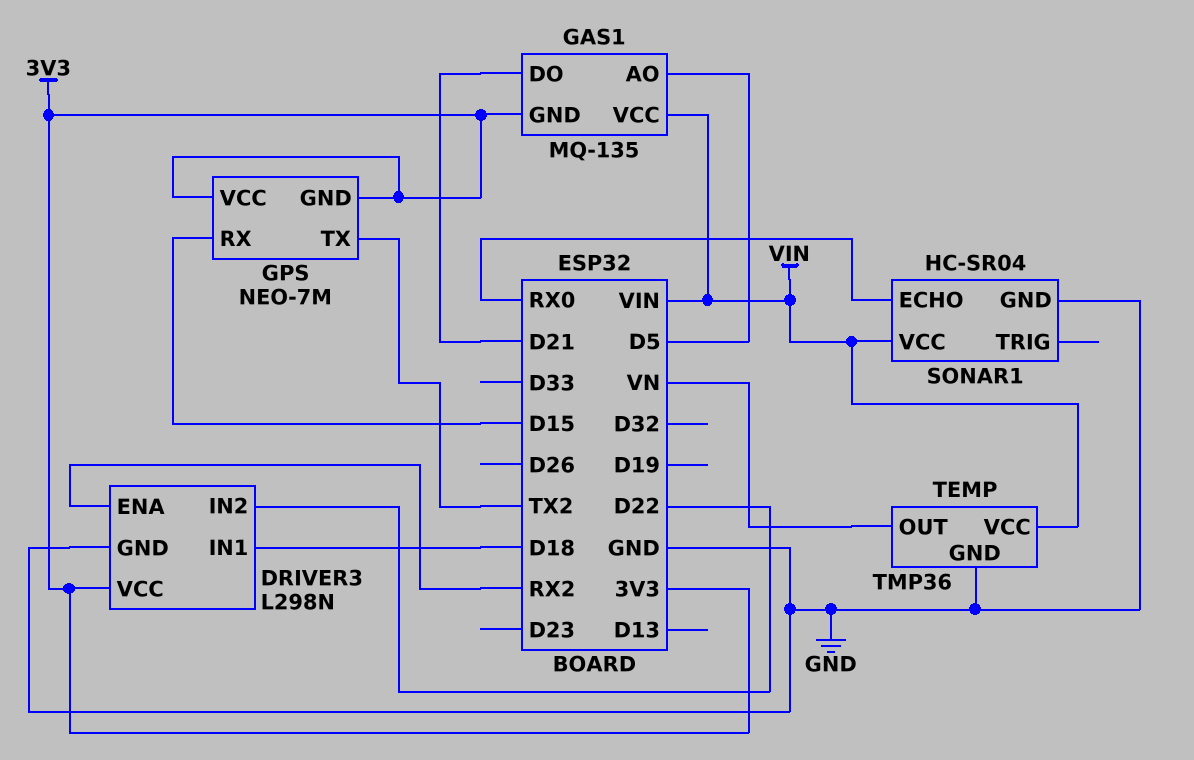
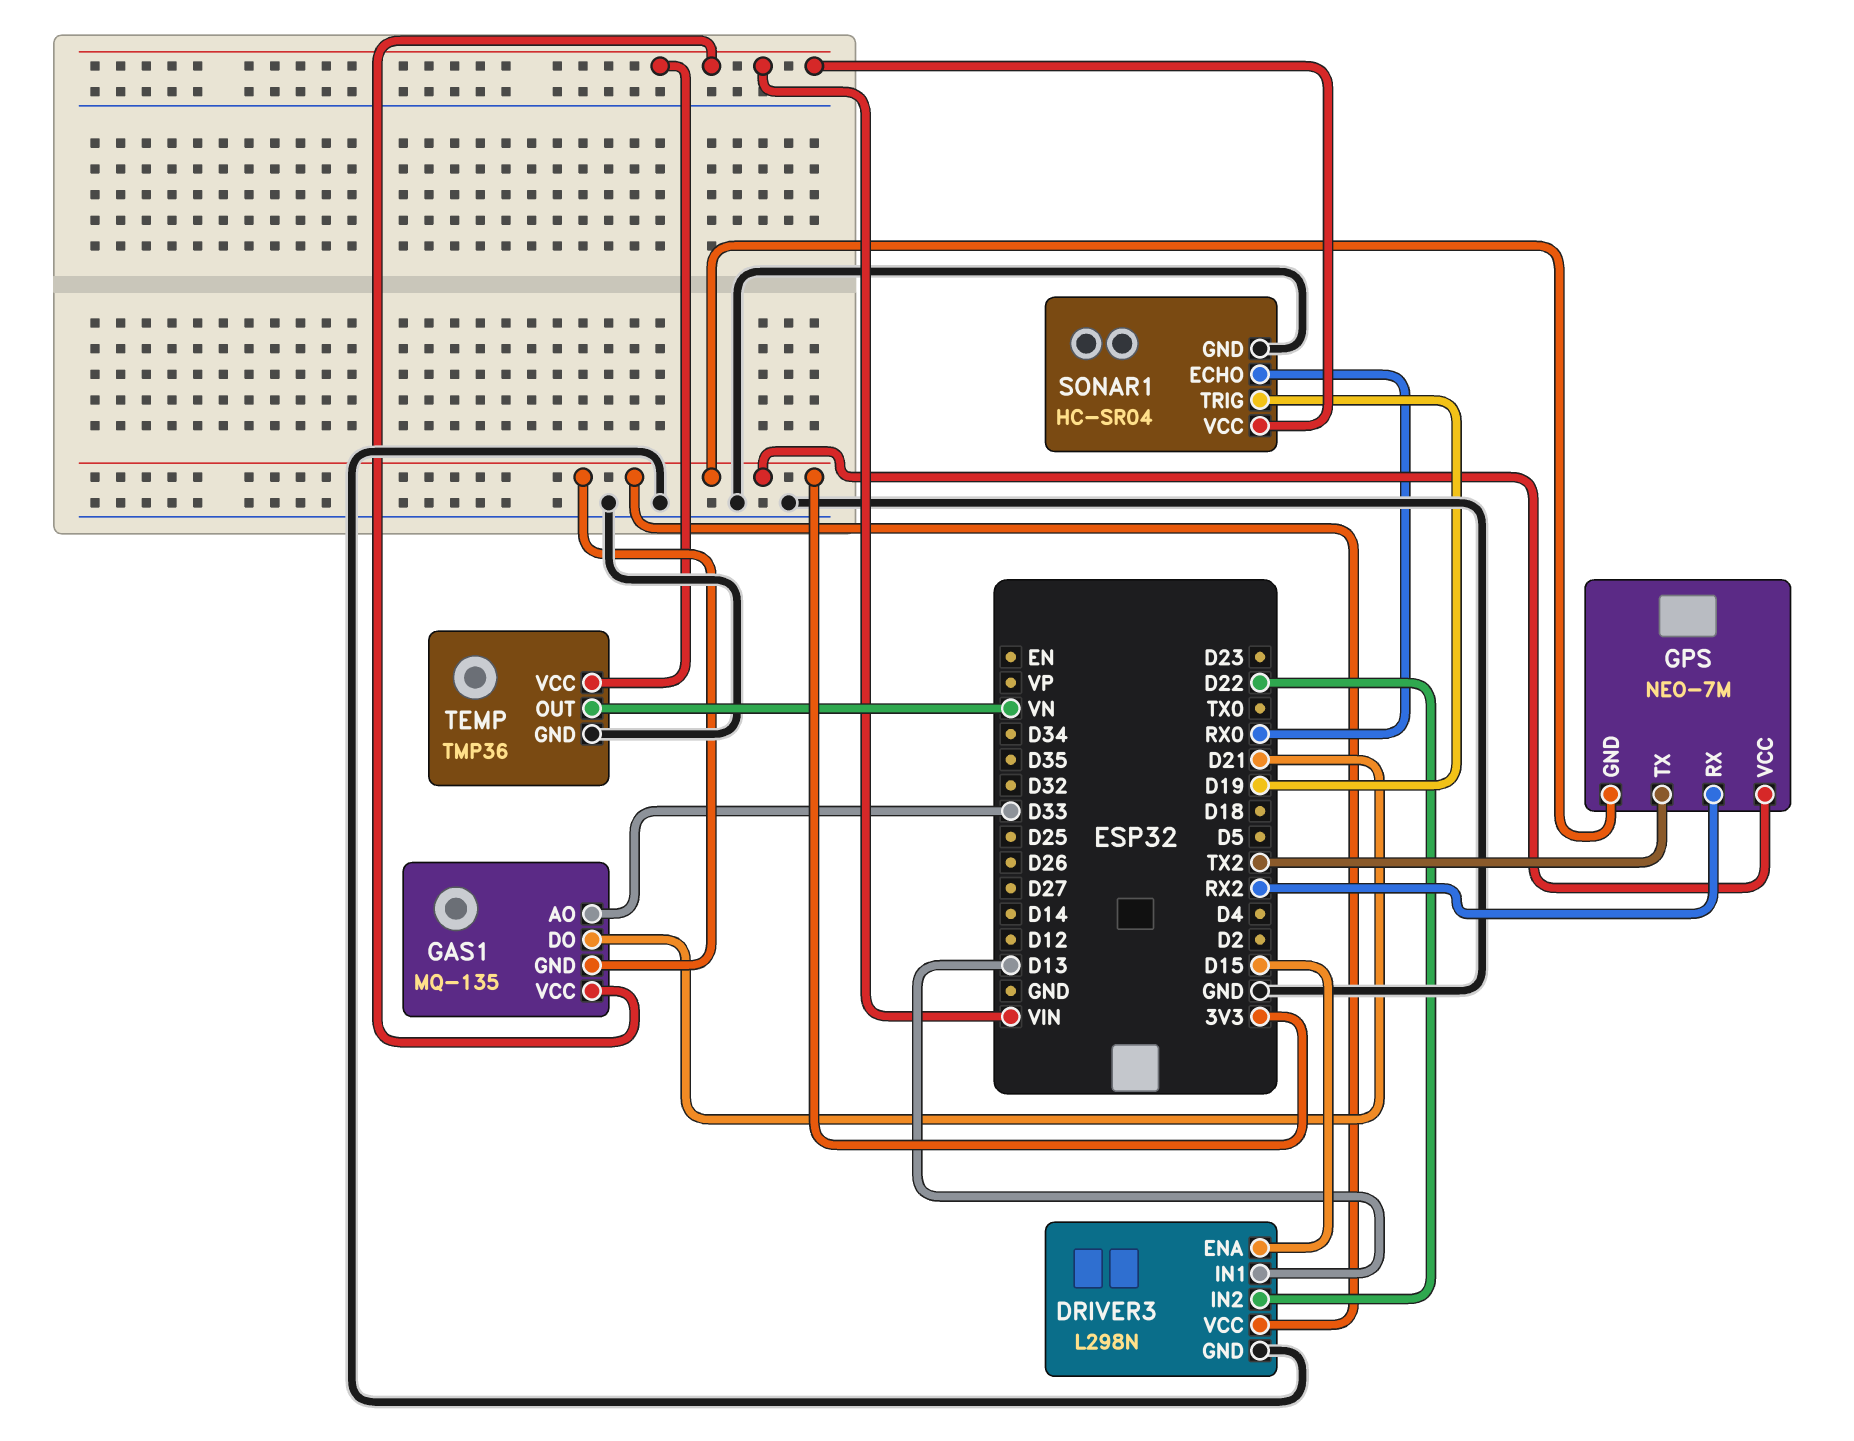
DRIVER3 pin ENA: RX2 -> D15
DRIVER3 pin IN1: D18 -> D13
GAS1 pin AO: D5 -> D33
GPS pin RX: D15 -> RX2
SONAR1 pin TRIG: none -> D19

